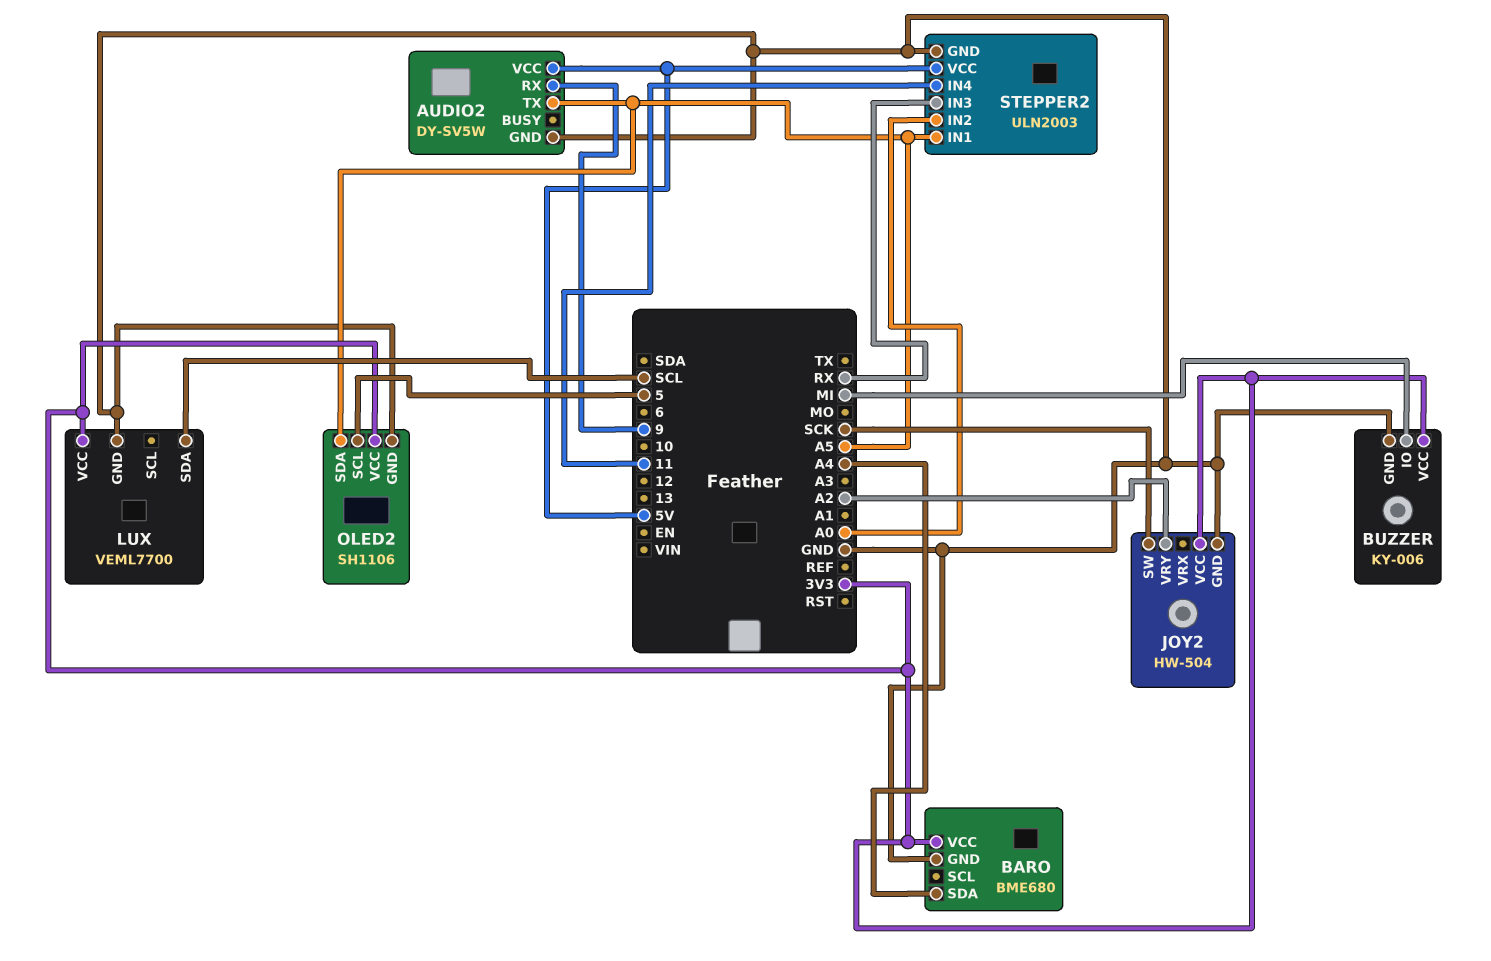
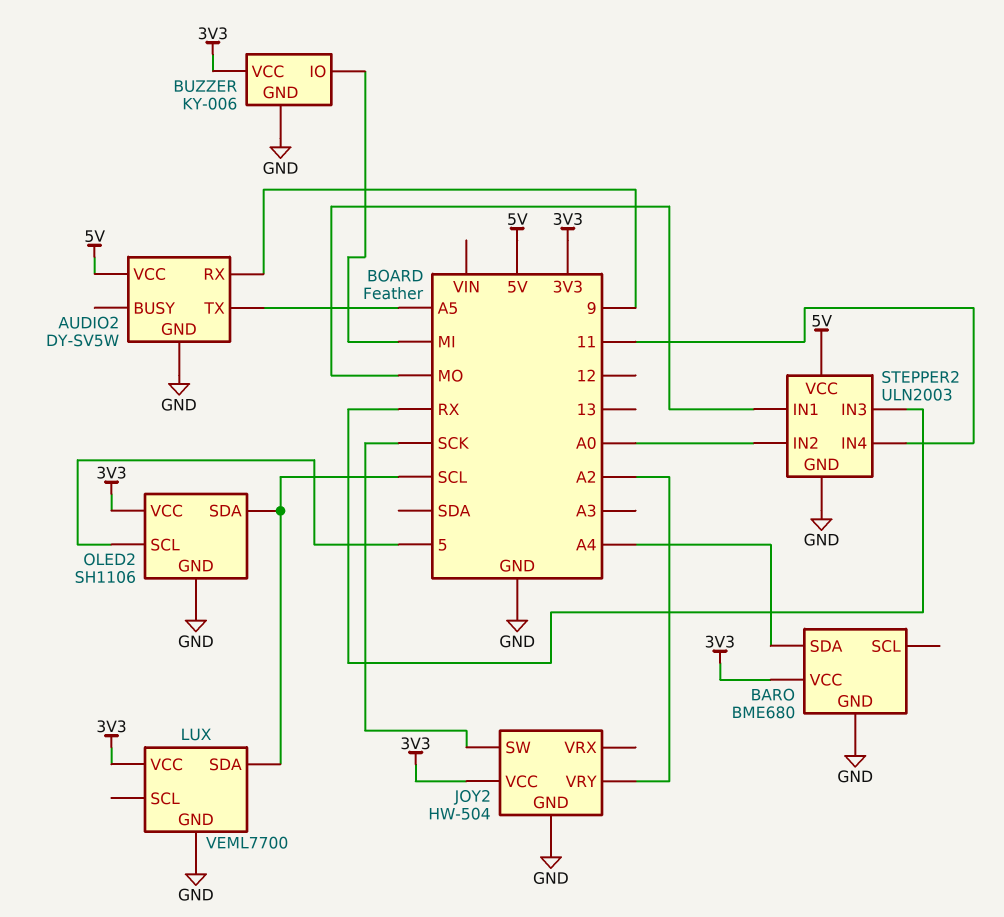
OLED2 pin SDA: A5 -> SCL
STEPPER2 pin IN1: A5 -> MO

